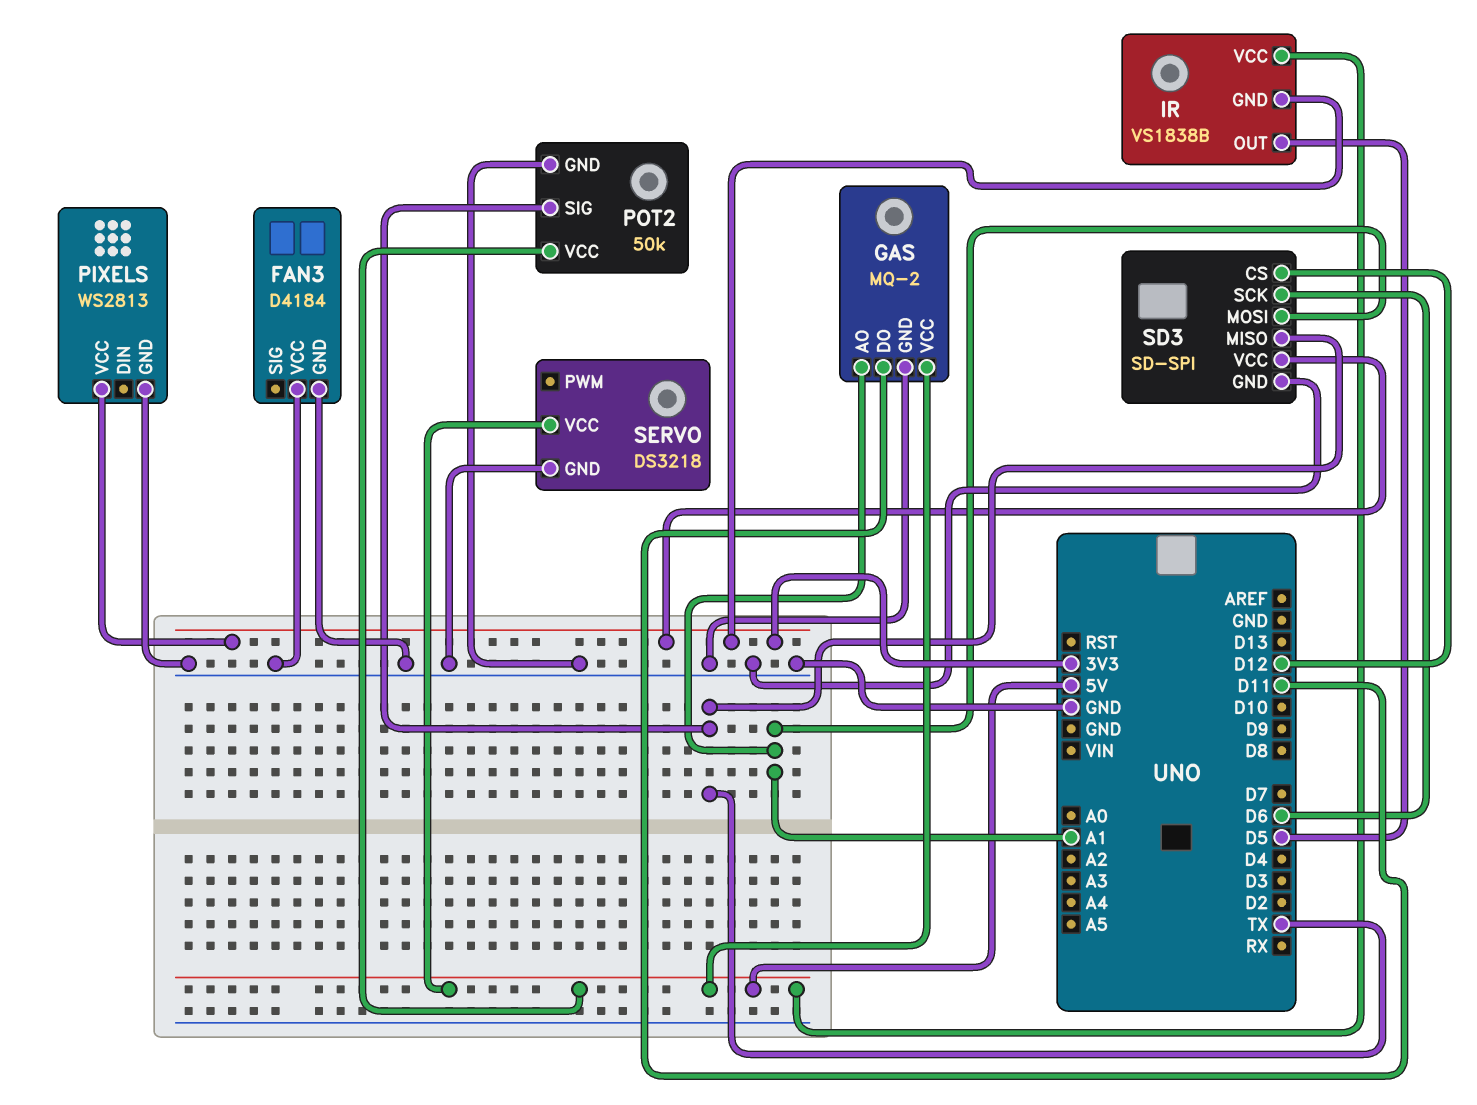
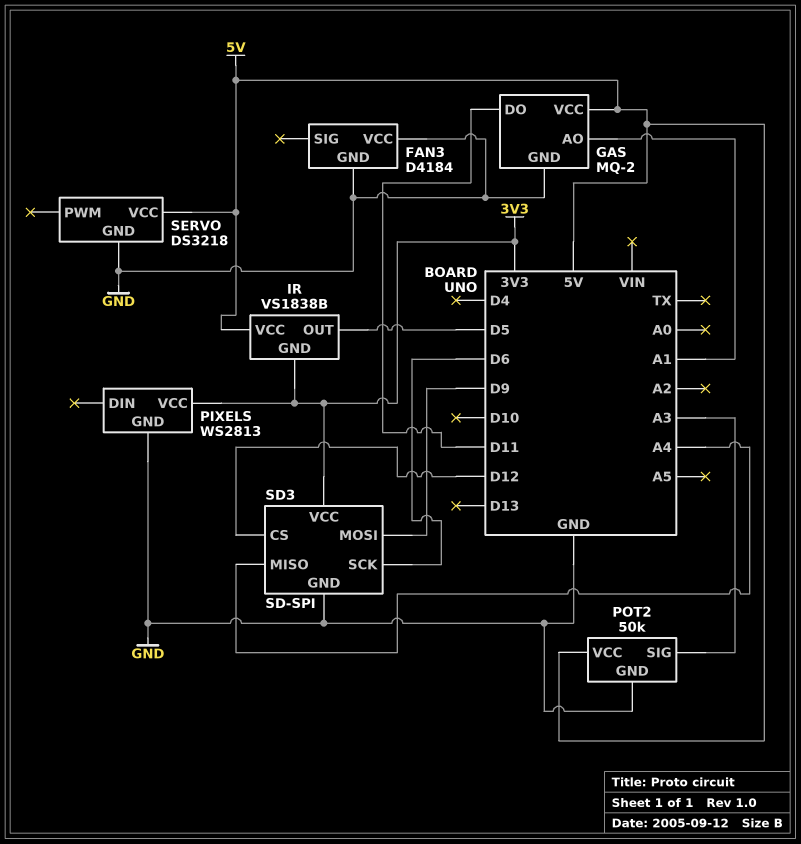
POT2 pin SIG: TX -> A3
SD3 pin MISO: TX -> A4
SD3 pin MOSI: A1 -> D9

